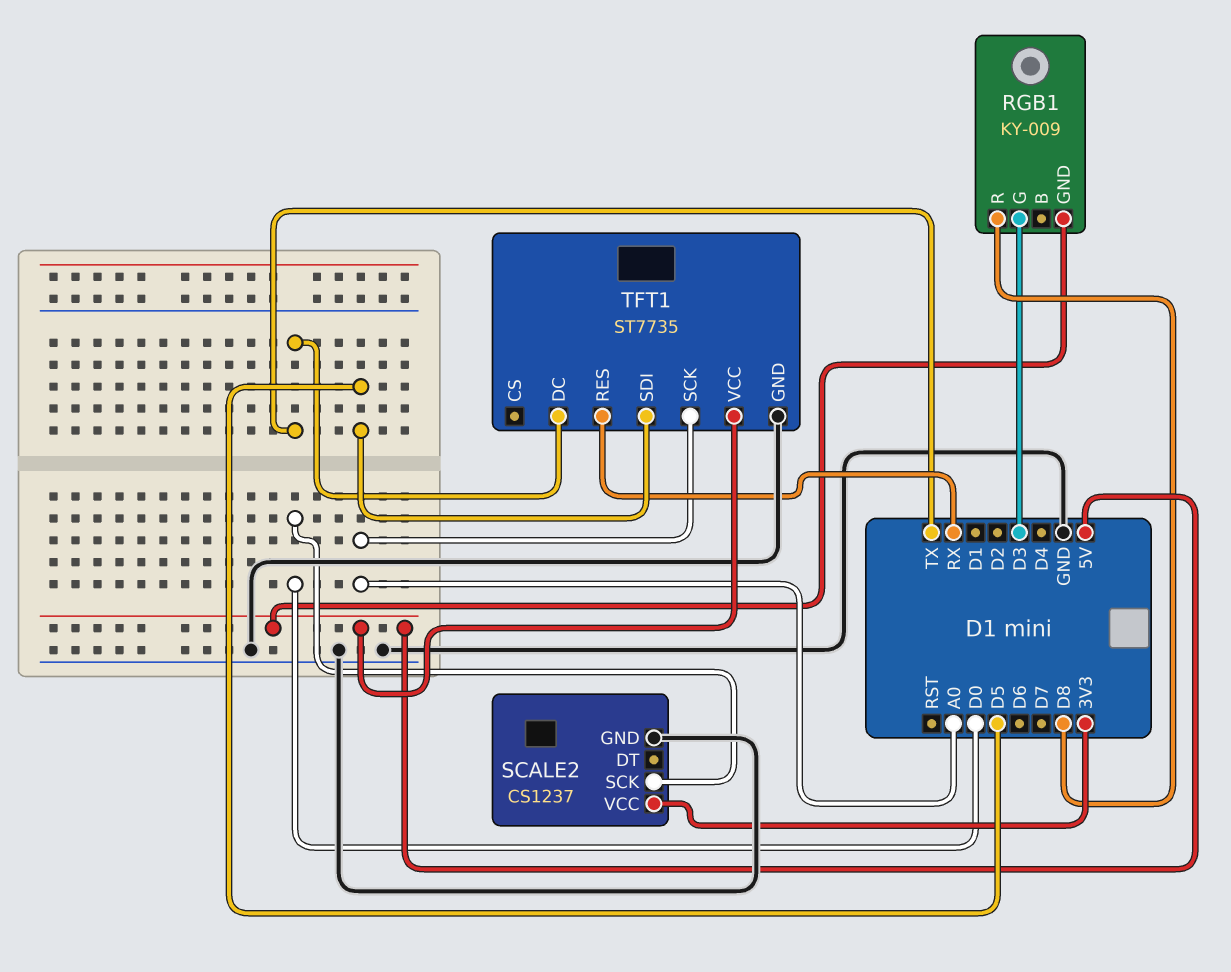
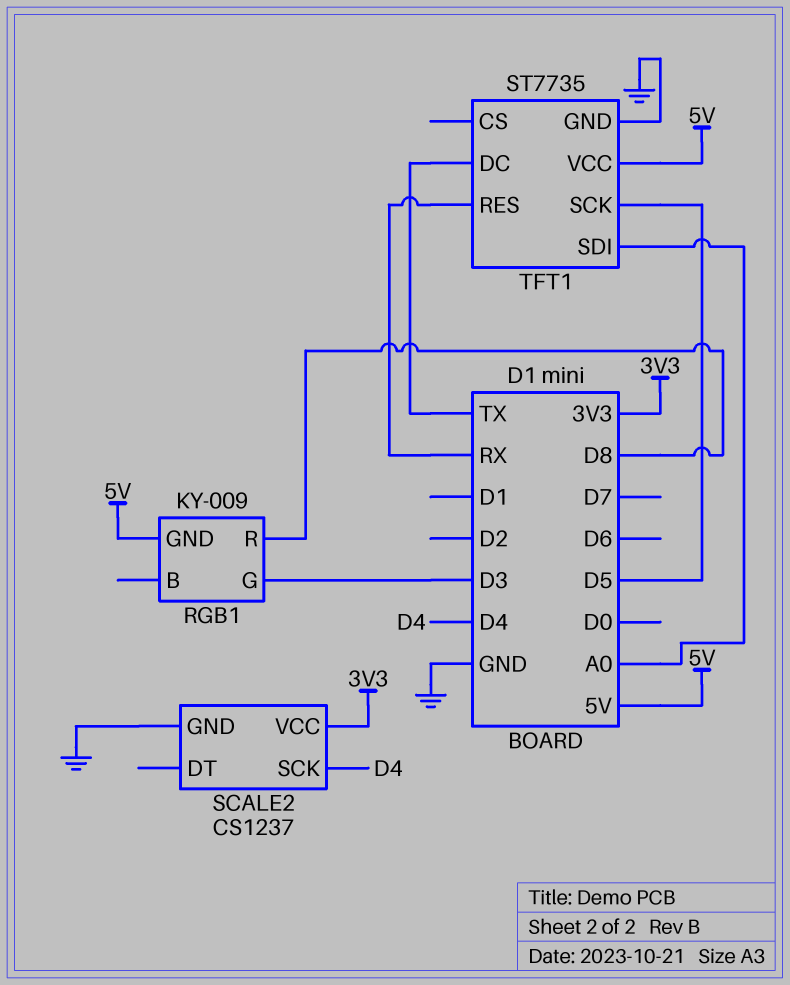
SCALE2 pin SCK: D0 -> D4
TFT1 pin SCK: A0 -> D5
TFT1 pin SDI: D5 -> A0

